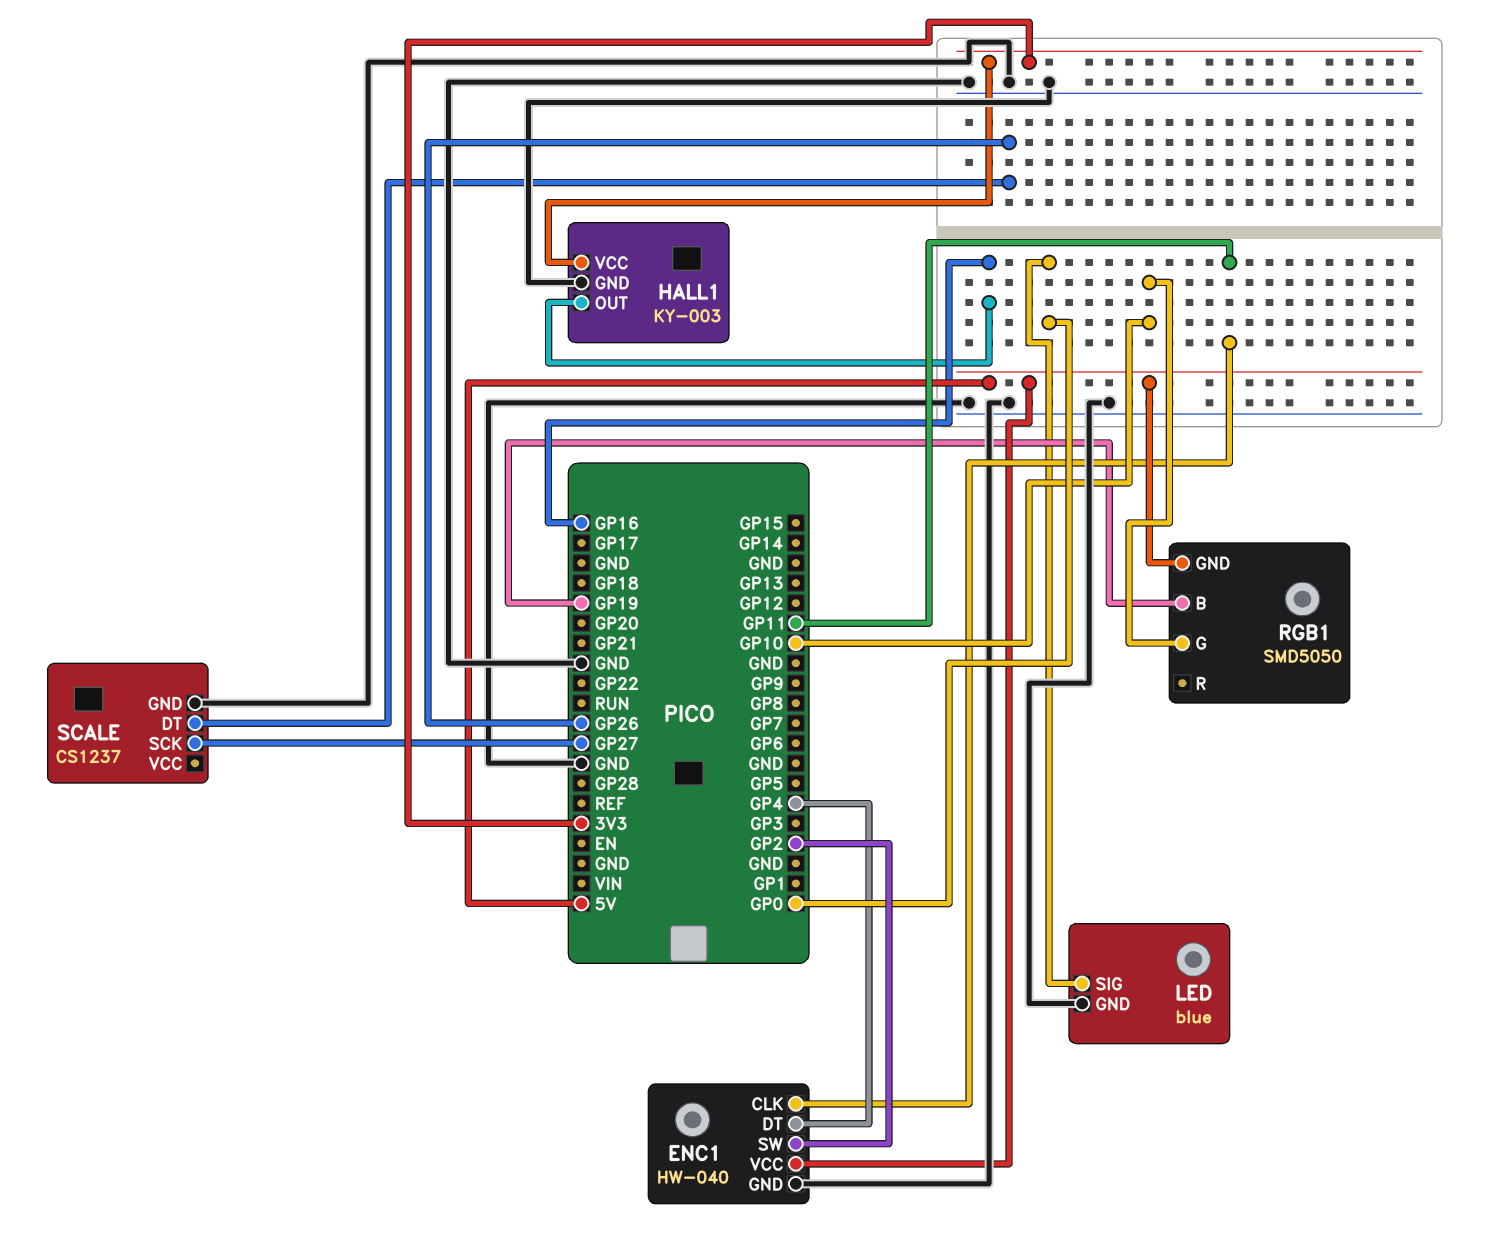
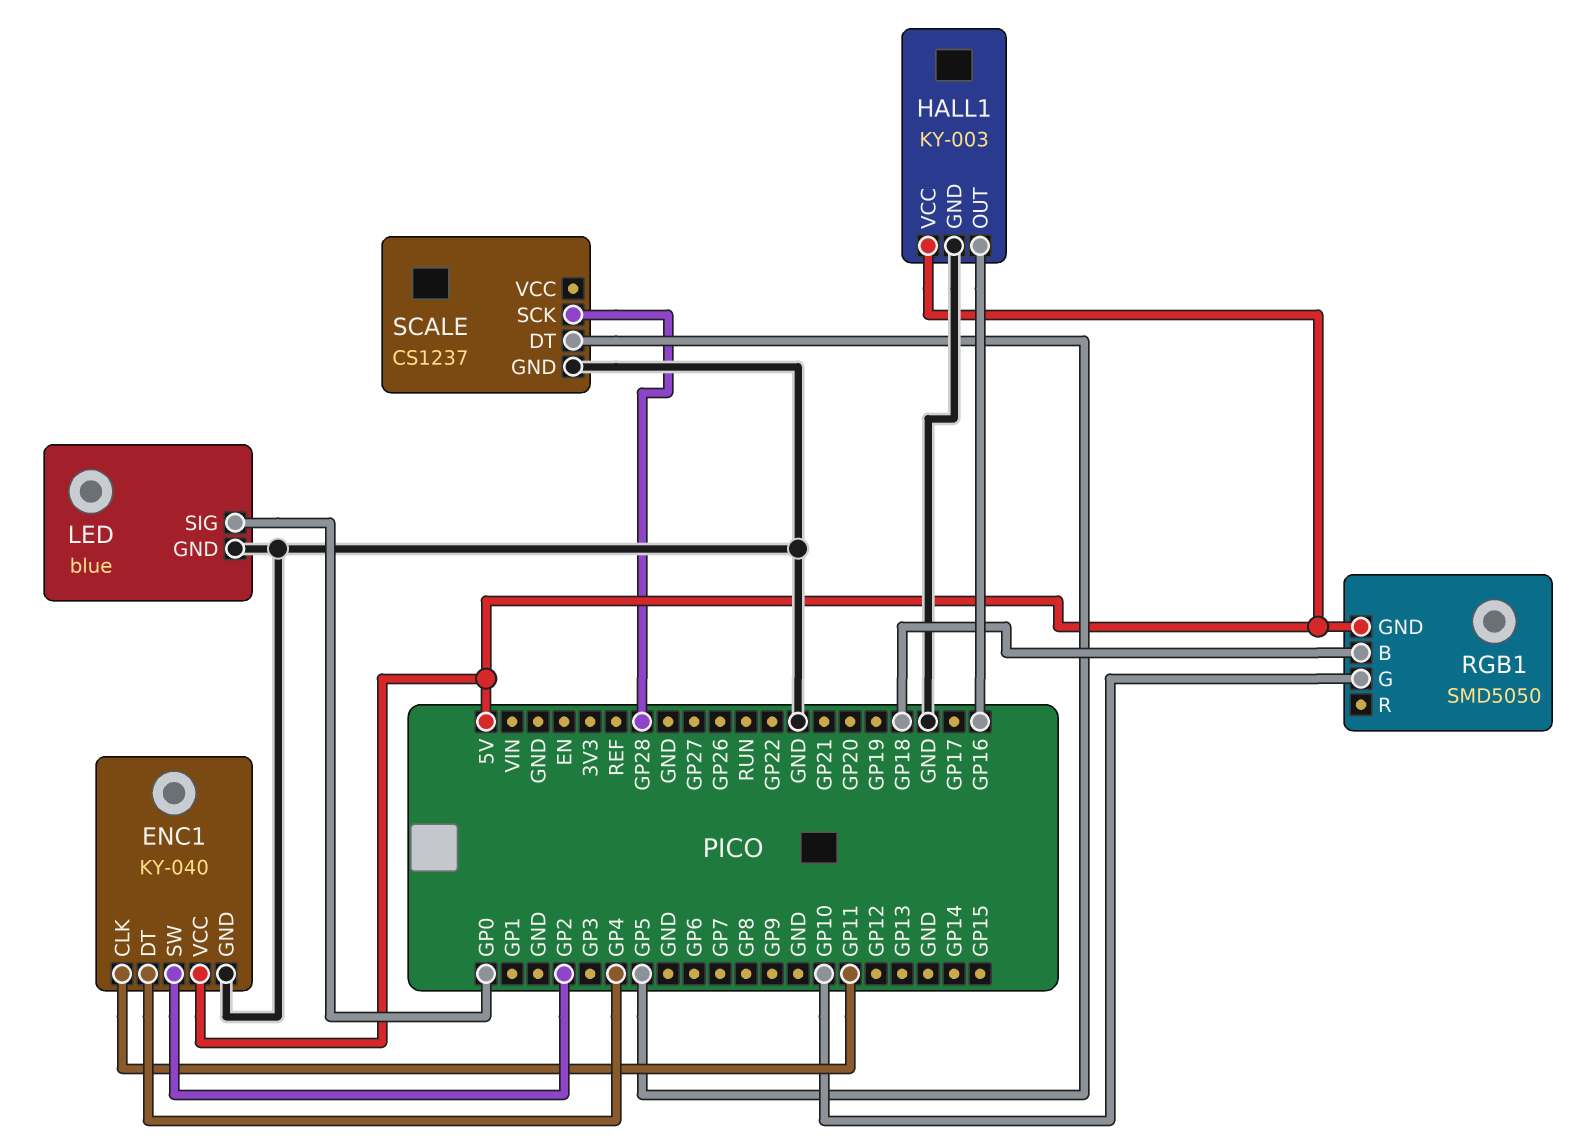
ENC1: HW-040 -> KY-040
HALL1 pin VCC: 3V3 -> 5V
RGB1 pin B: GP19 -> GP18
SCALE pin DT: GP26 -> GP5
SCALE pin SCK: GP27 -> GP28

